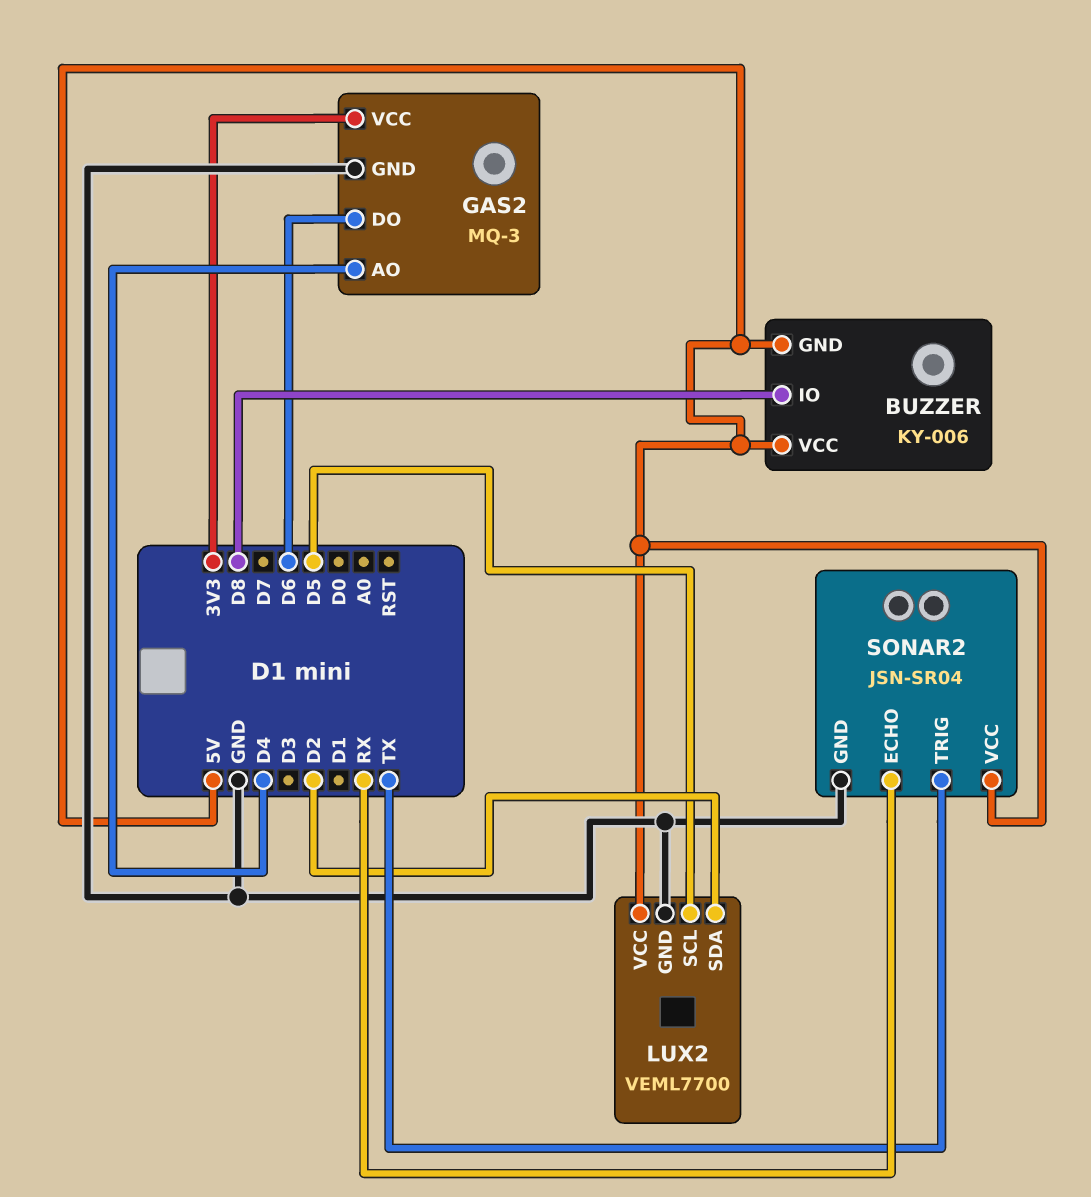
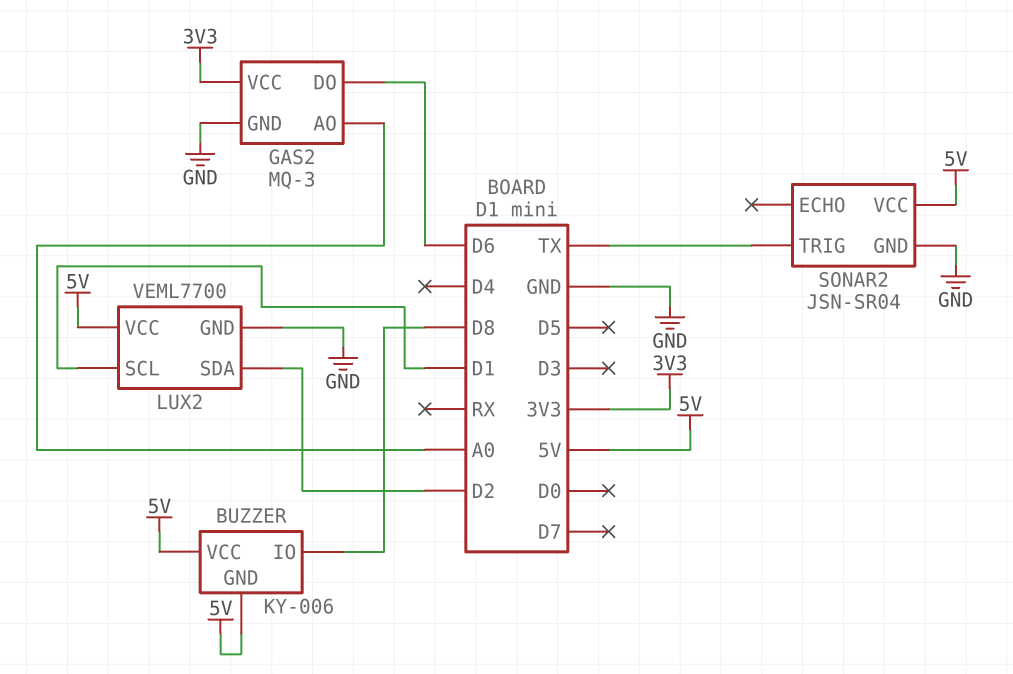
GAS2 pin AO: D4 -> A0
LUX2 pin SCL: D5 -> D1
SONAR2 pin ECHO: RX -> none

